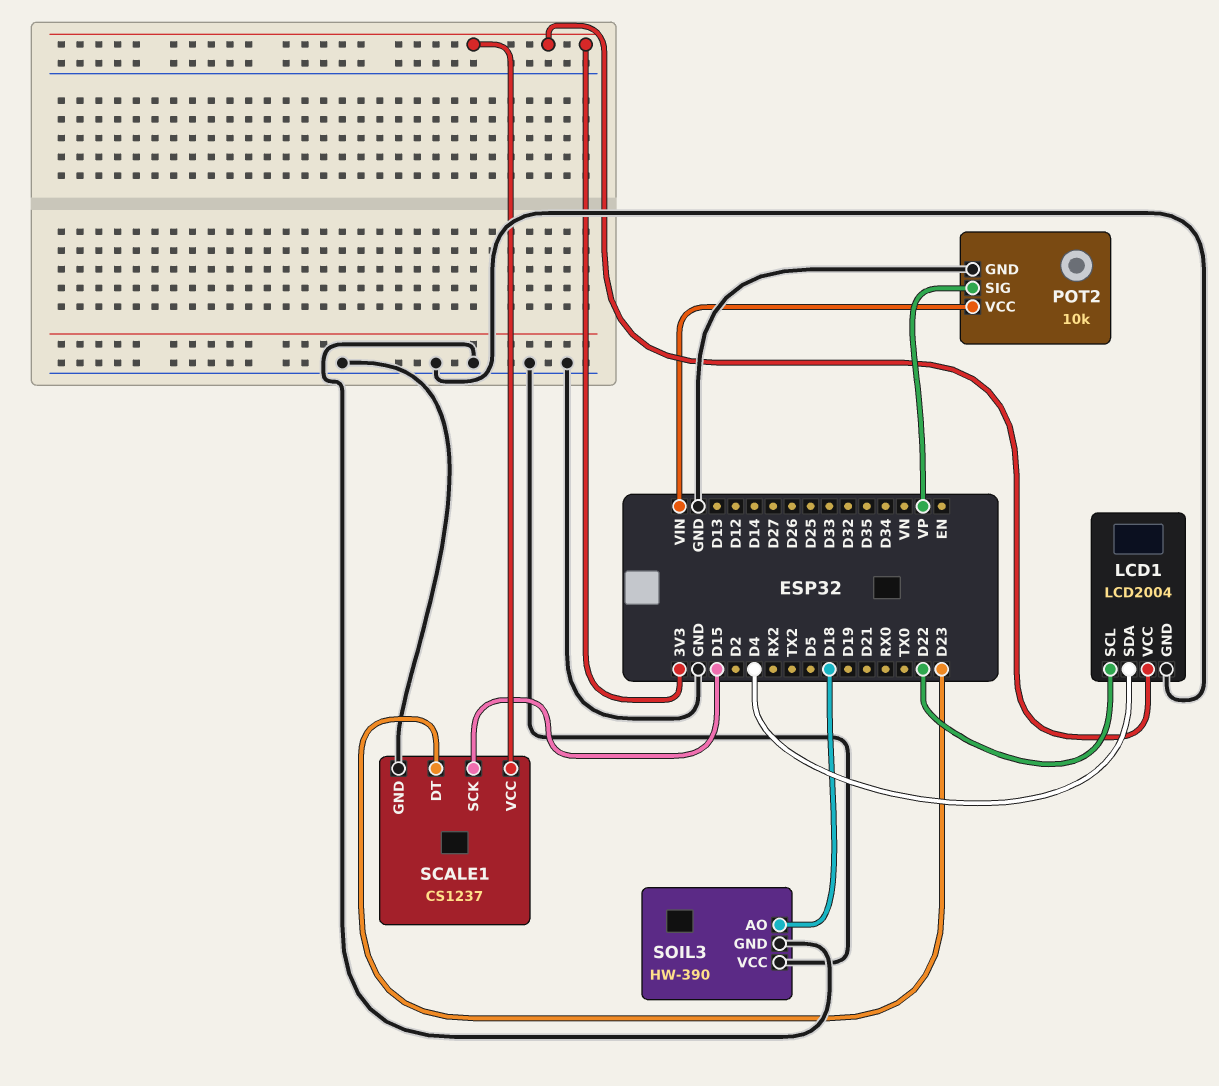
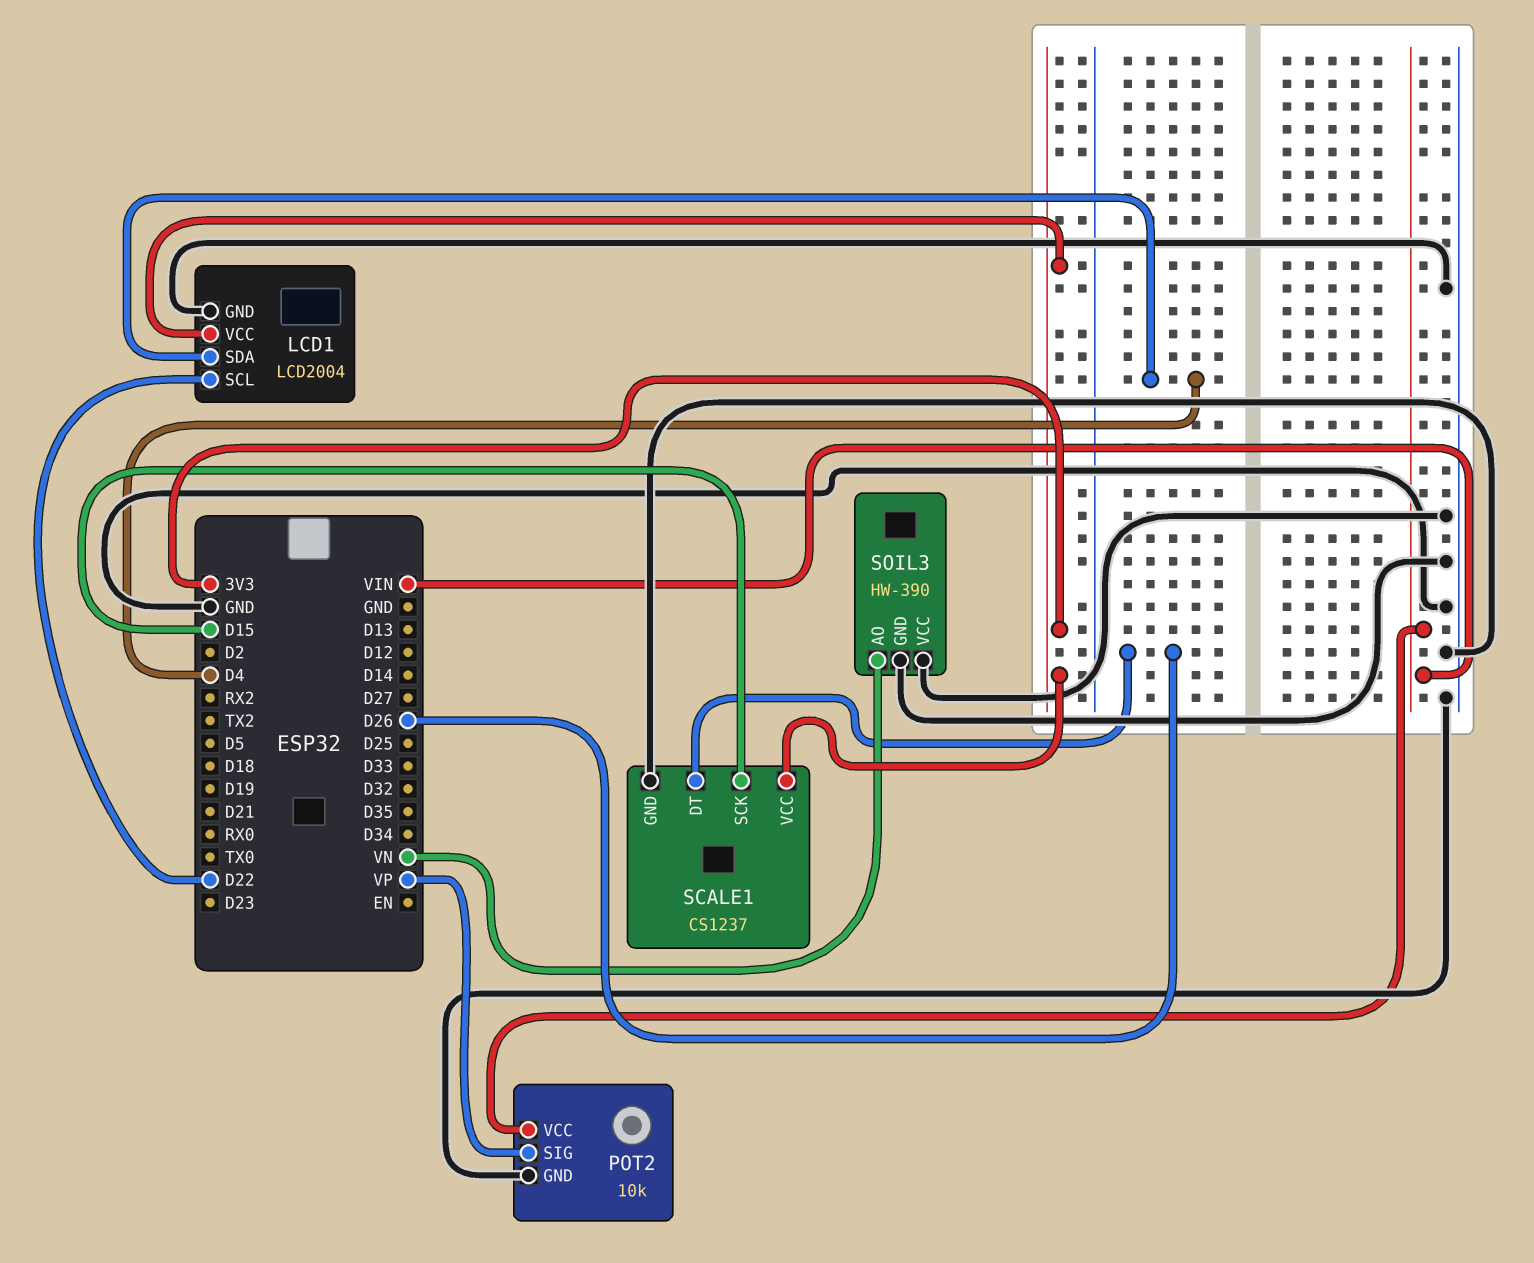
SCALE1 pin DT: D23 -> D26
SOIL3 pin AO: D18 -> VN

